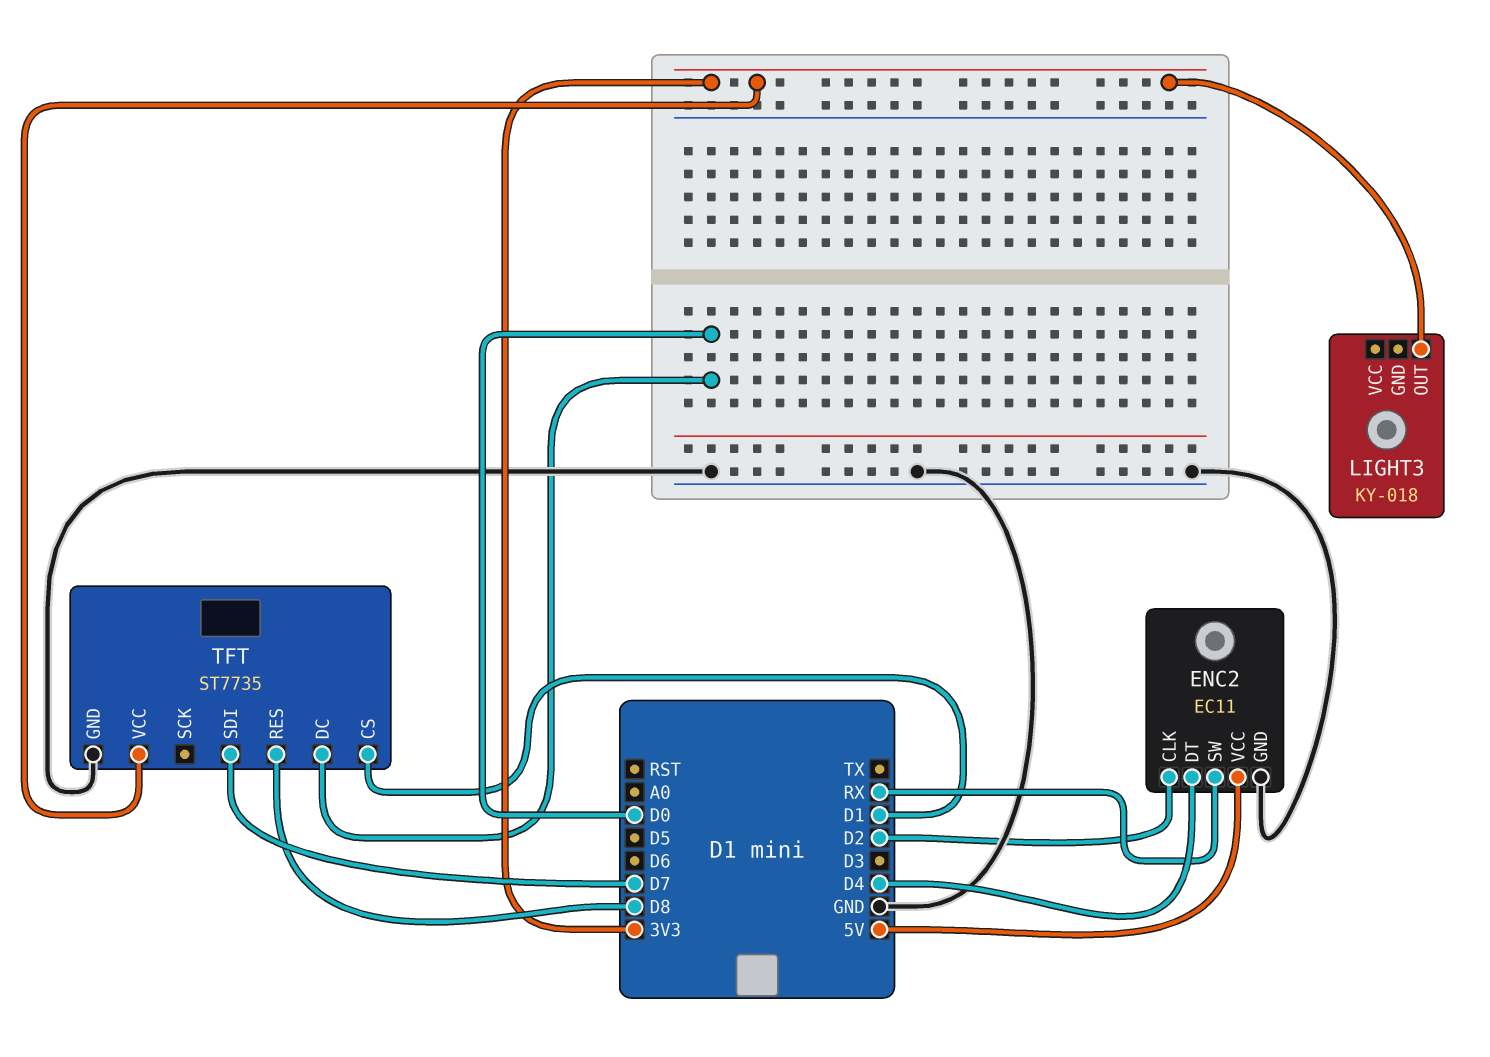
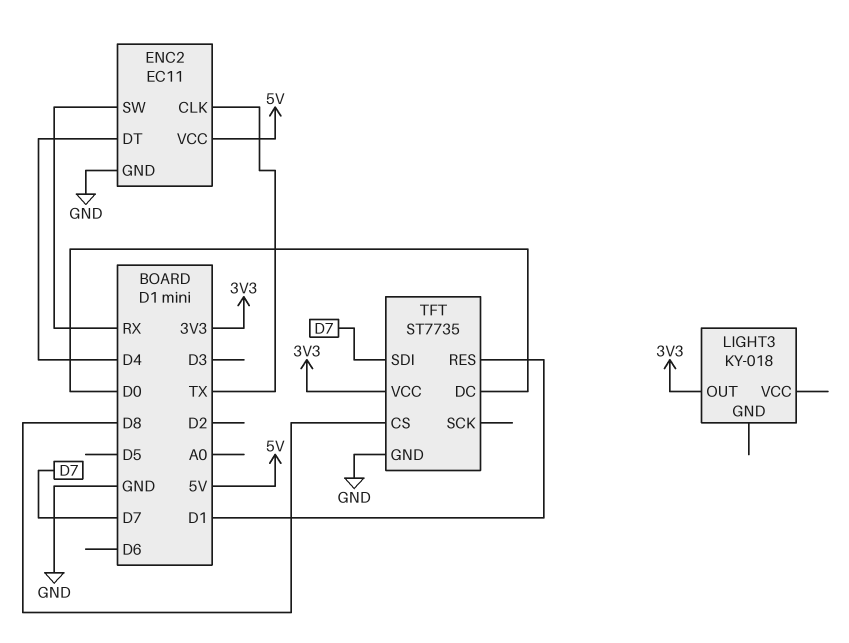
ENC2 pin CLK: D2 -> TX
TFT pin CS: D1 -> D8
TFT pin RES: D8 -> D1

